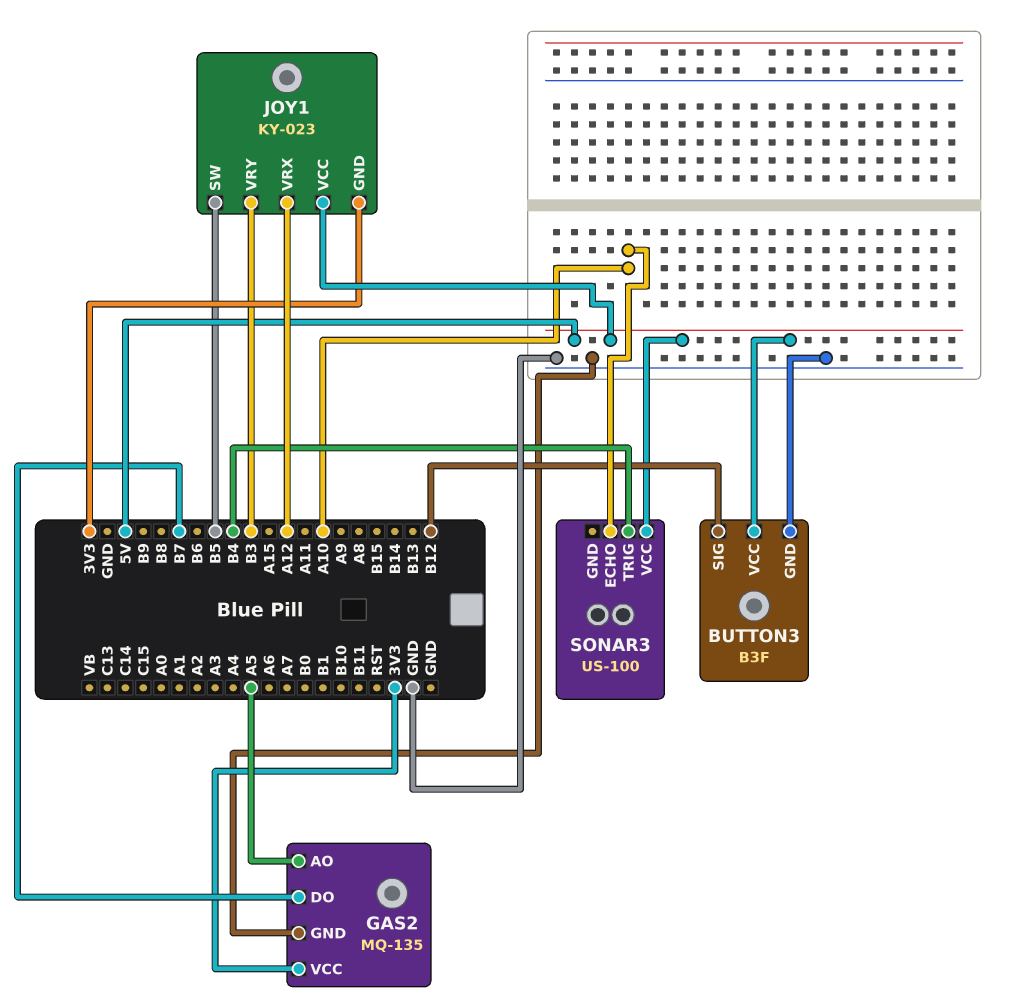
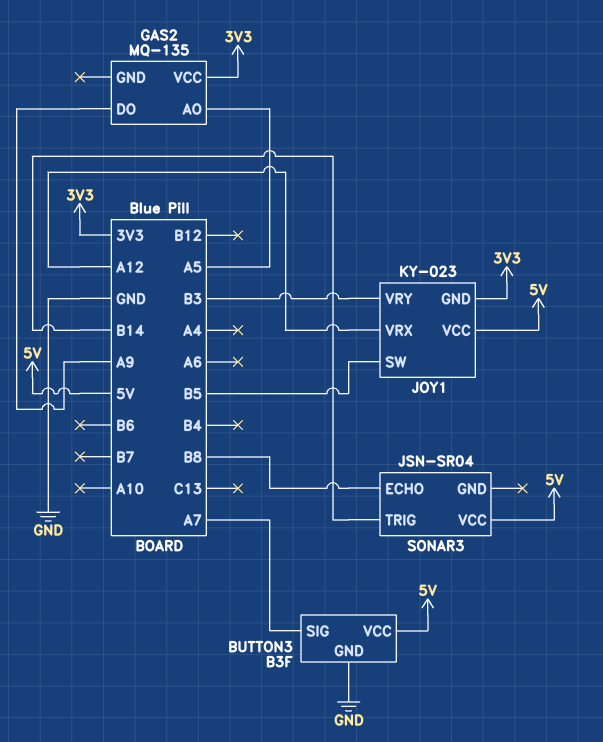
BUTTON3 pin SIG: B12 -> A7
GAS2 pin DO: B7 -> A9
GAS2 pin GND: GND -> none
SONAR3: US-100 -> JSN-SR04
SONAR3 pin ECHO: A10 -> B8
SONAR3 pin TRIG: B4 -> B14

